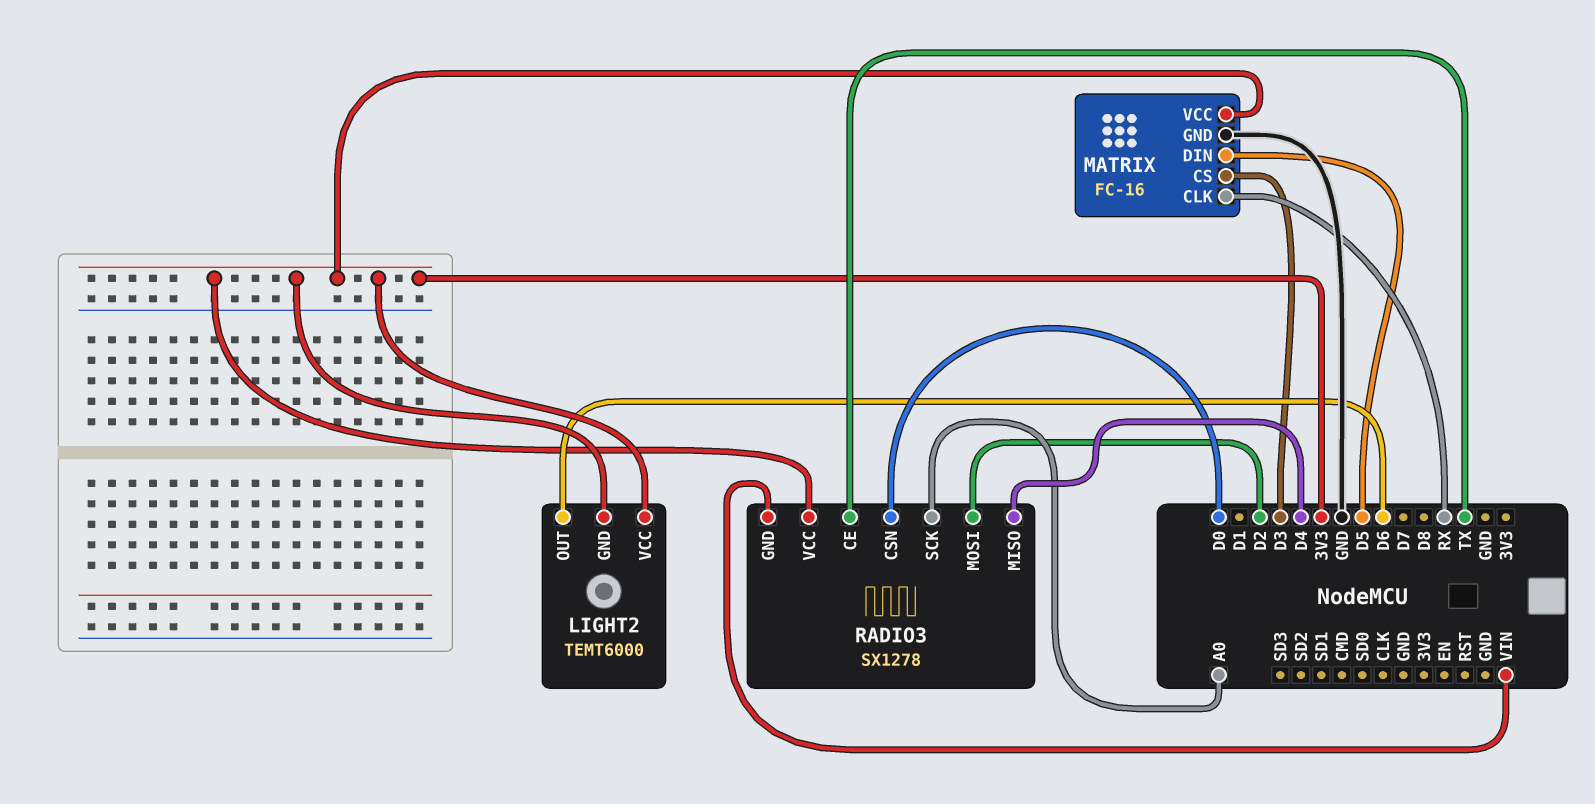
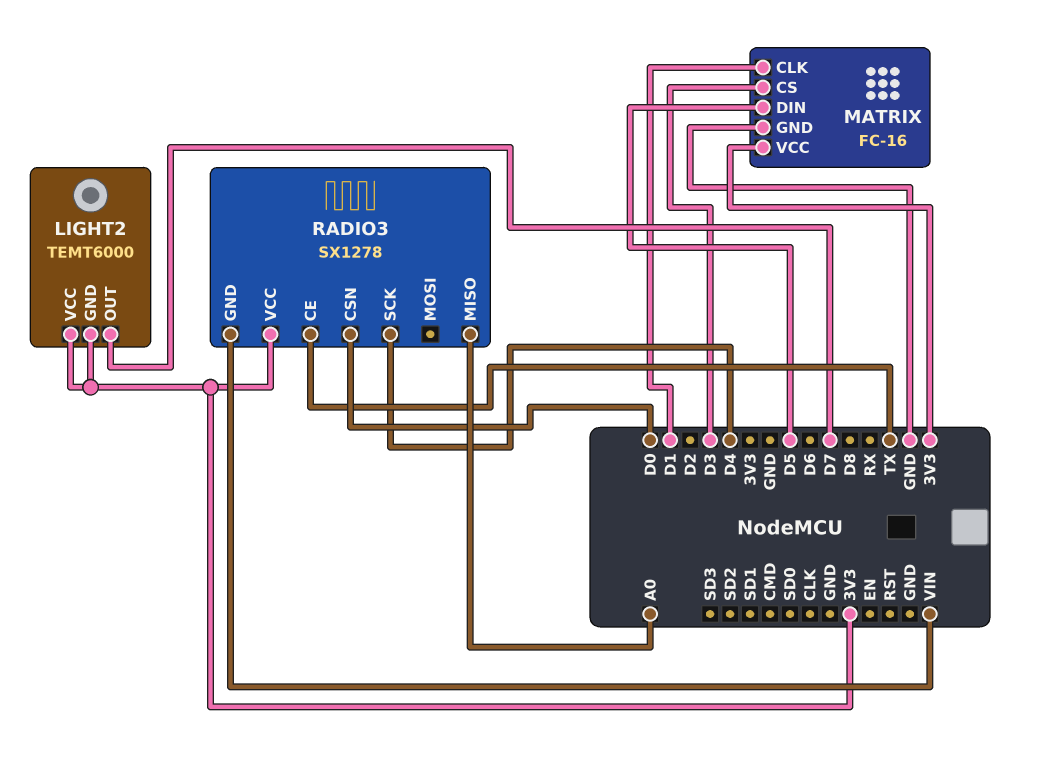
LIGHT2 pin OUT: D6 -> D7
MATRIX pin CLK: RX -> D1
RADIO3 pin MISO: D4 -> A0
RADIO3 pin MOSI: D2 -> none
RADIO3 pin SCK: A0 -> D4

